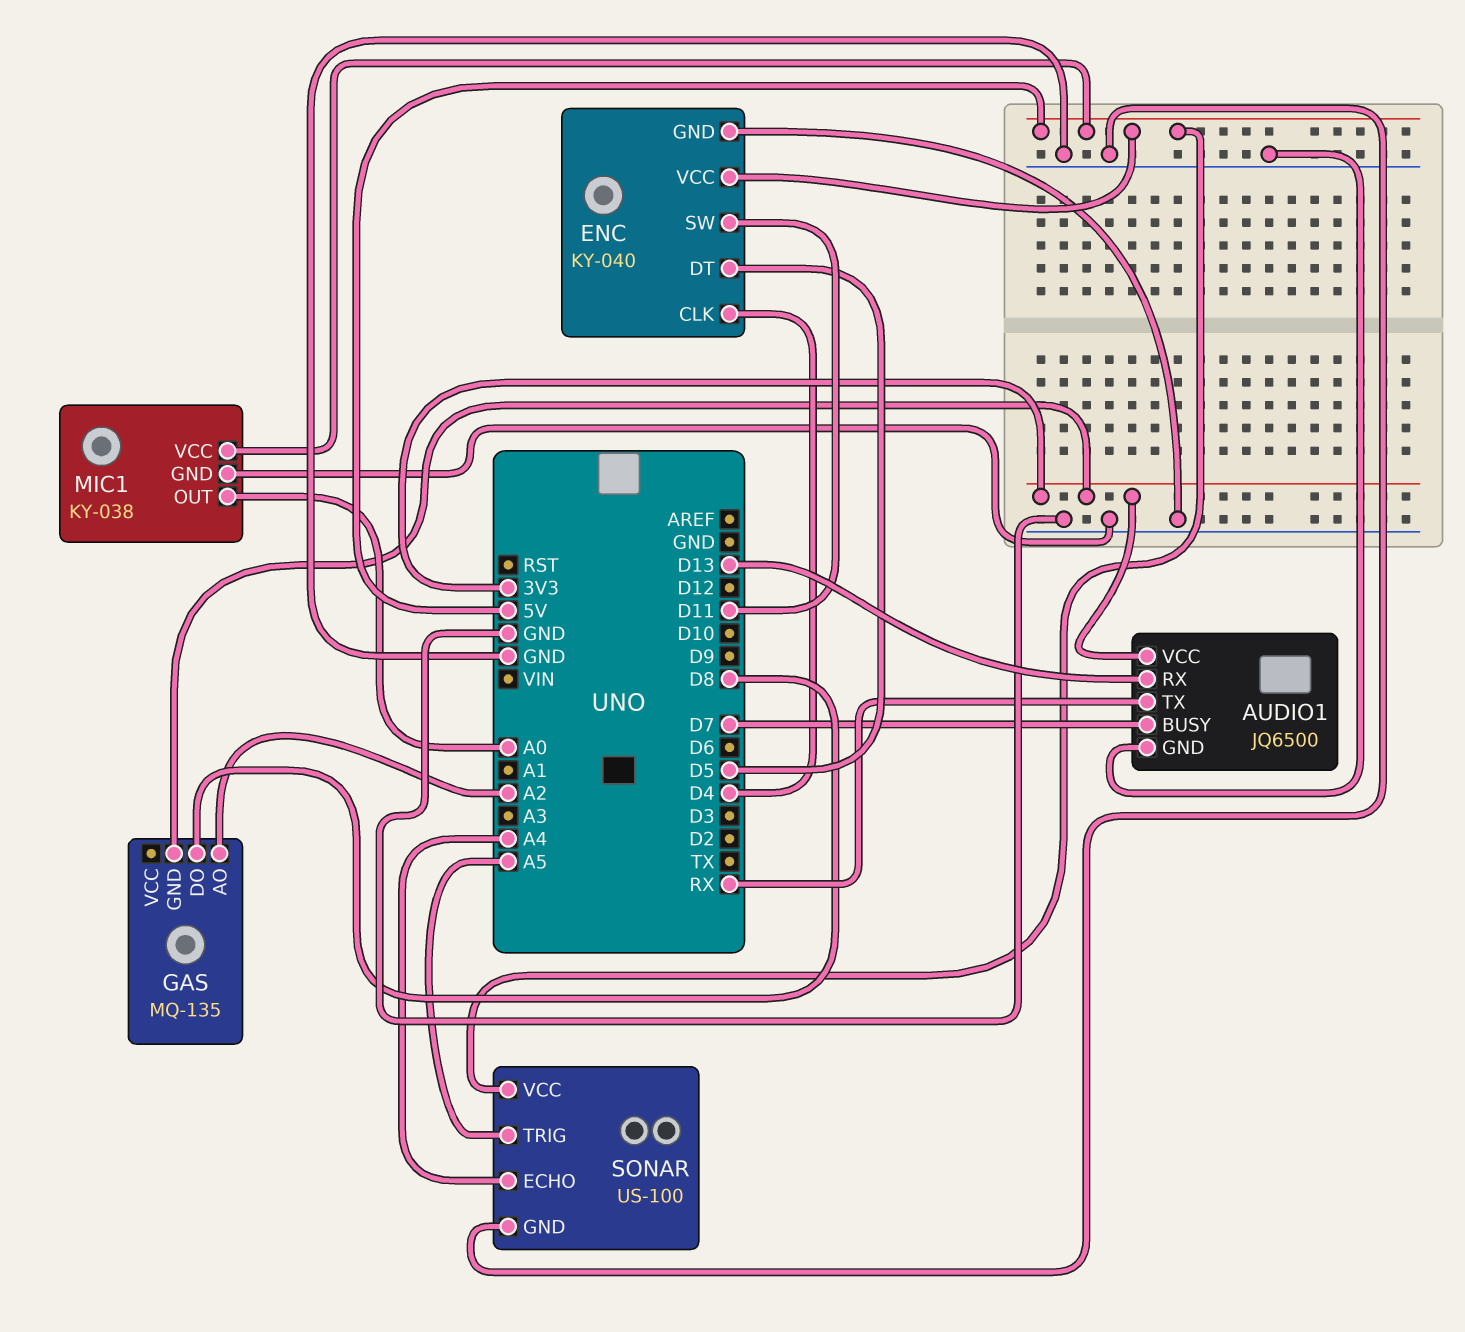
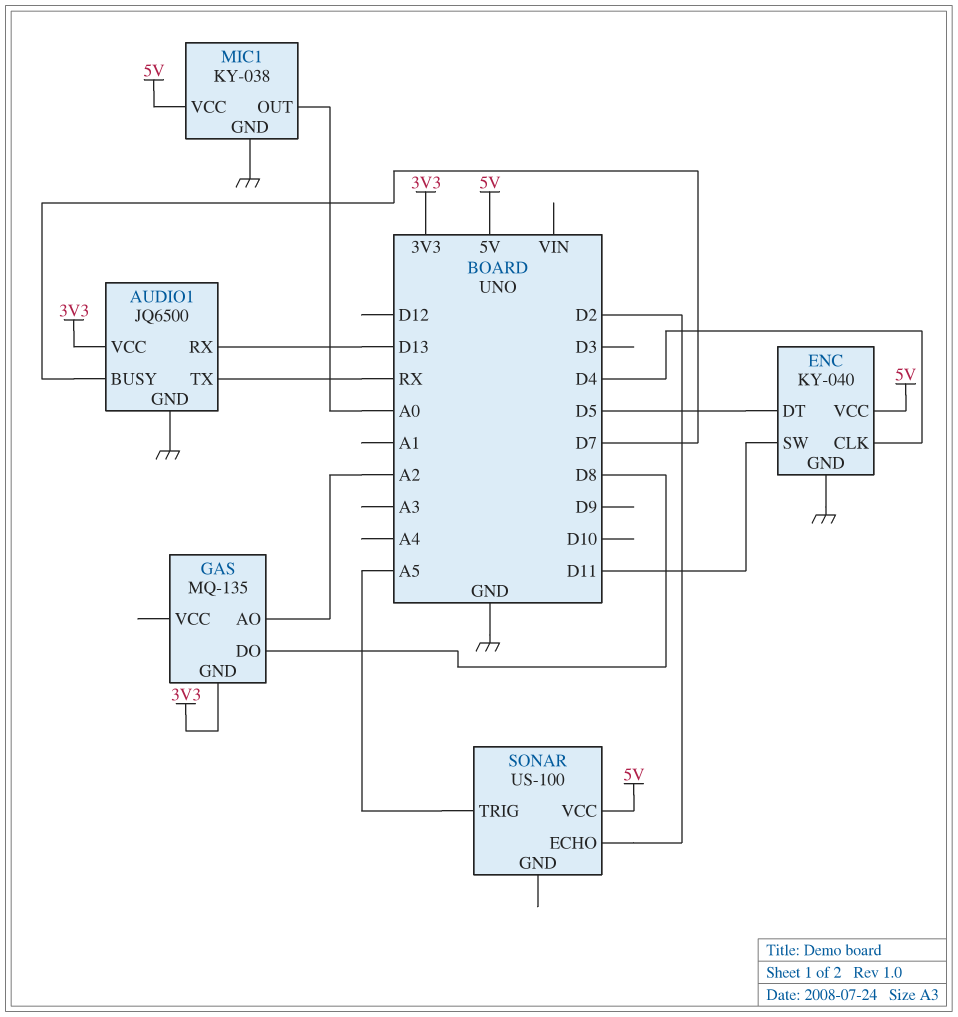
SONAR pin ECHO: A4 -> D2
SONAR pin GND: GND -> none

